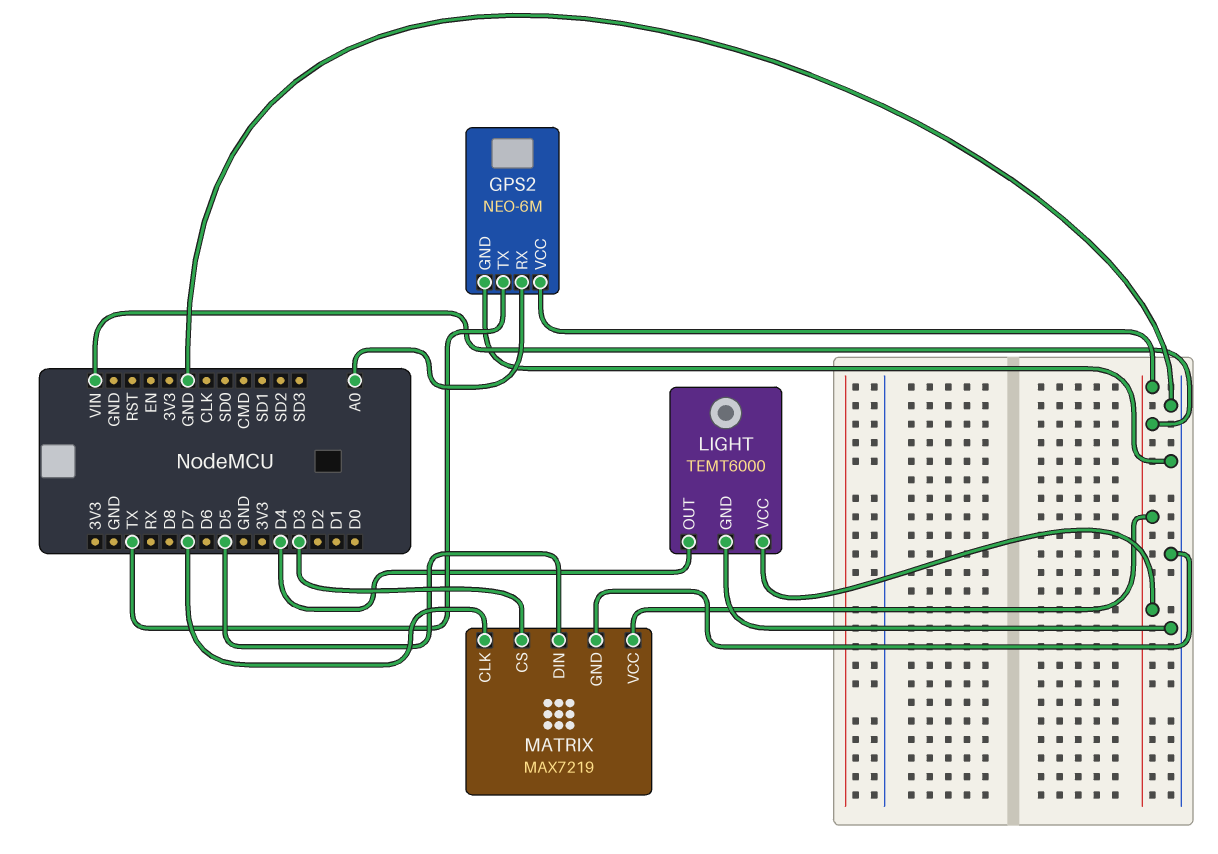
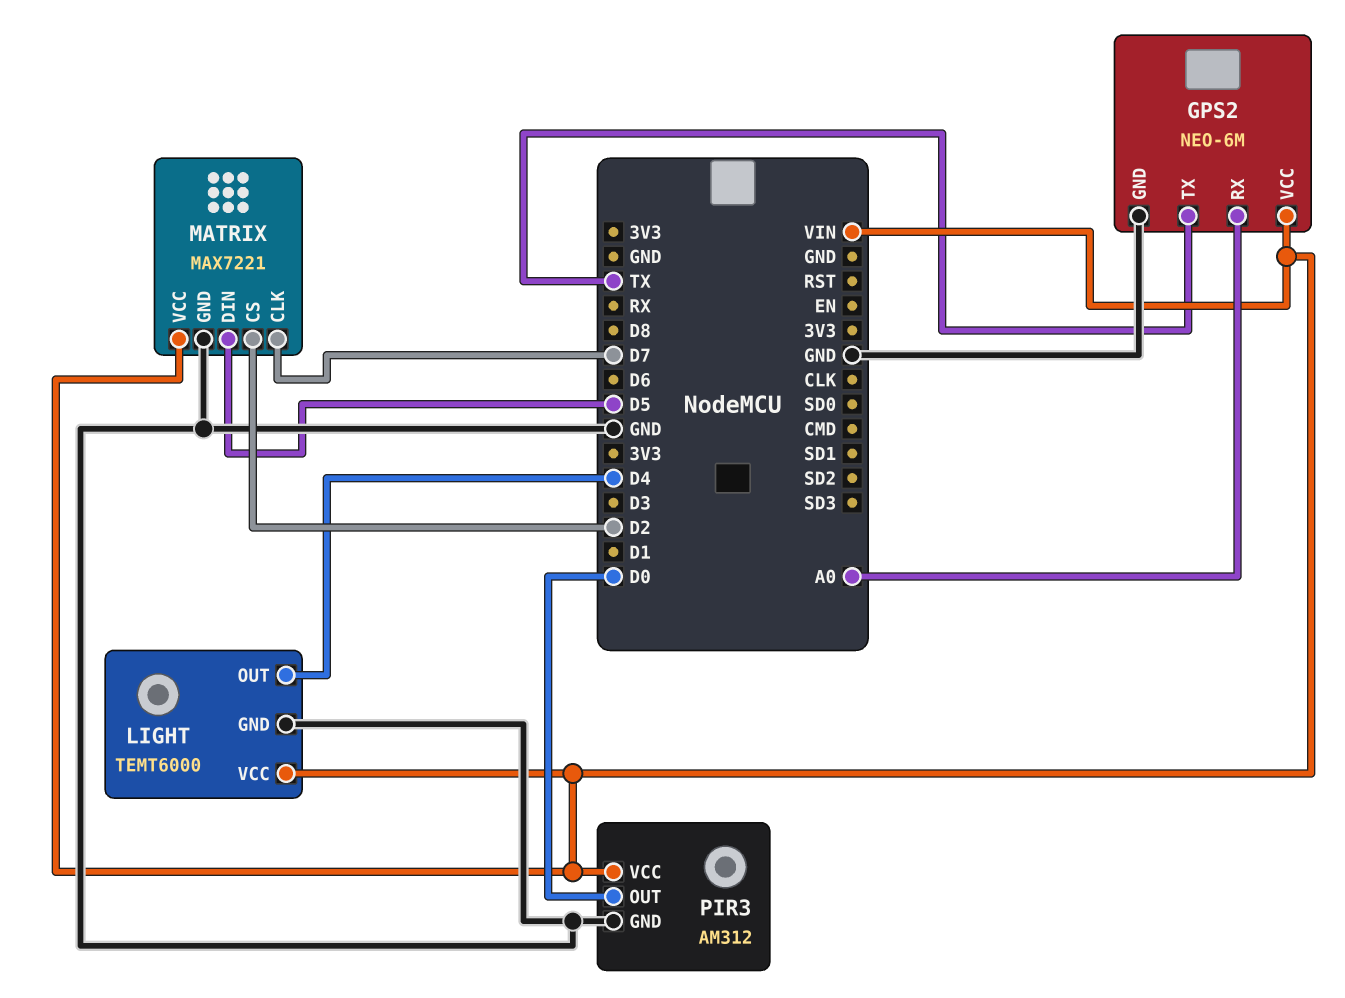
MATRIX: MAX7219 -> MAX7221
MATRIX pin CS: D3 -> D2
PIR3: none -> AM312
PIR3 pin GND: none -> GND
PIR3 pin OUT: none -> D0
PIR3 pin VCC: none -> VIN

